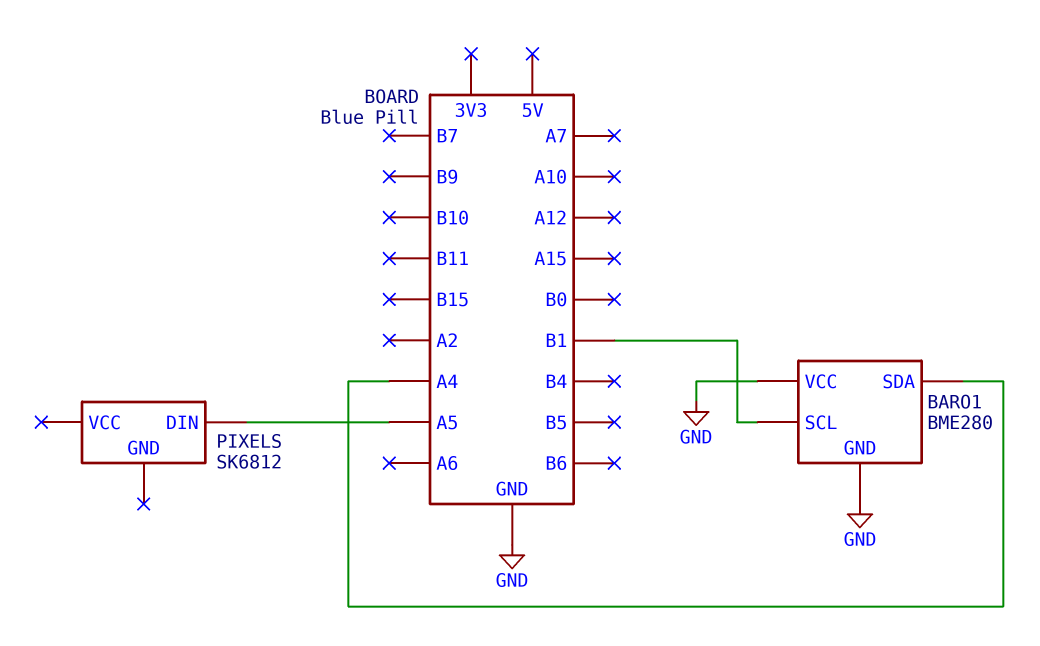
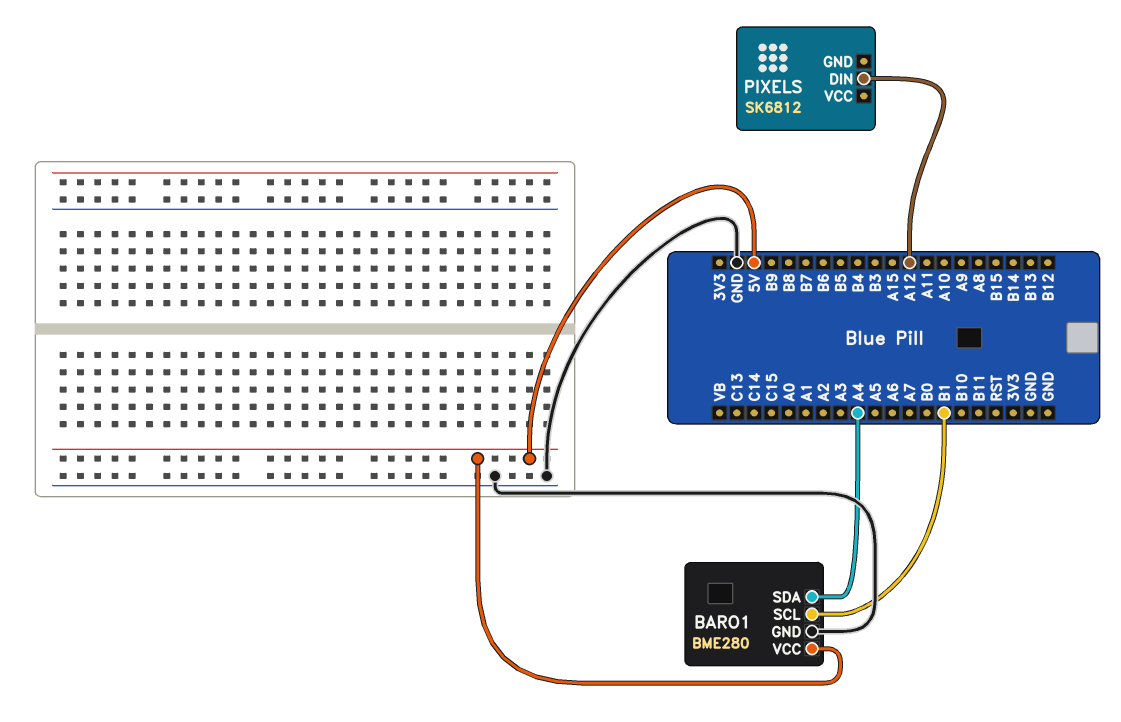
BARO1 pin VCC: GND -> 5V
PIXELS pin DIN: A5 -> A12

